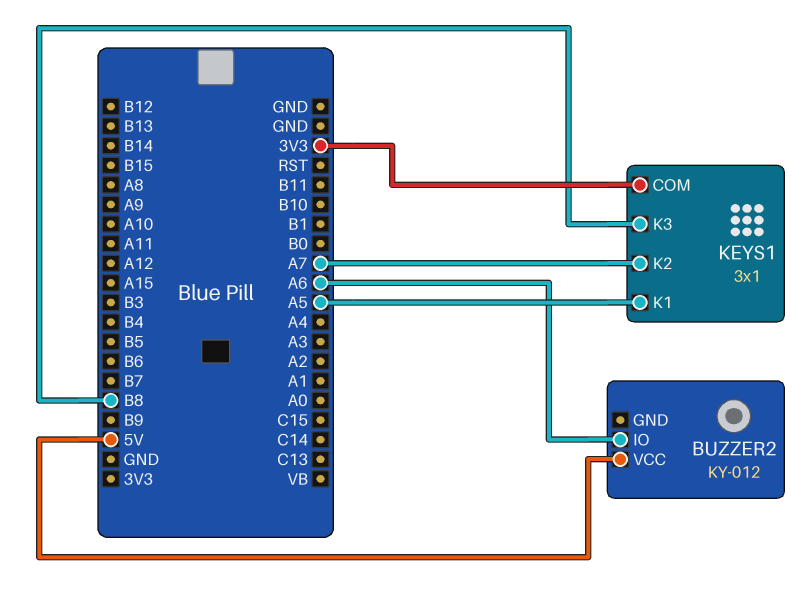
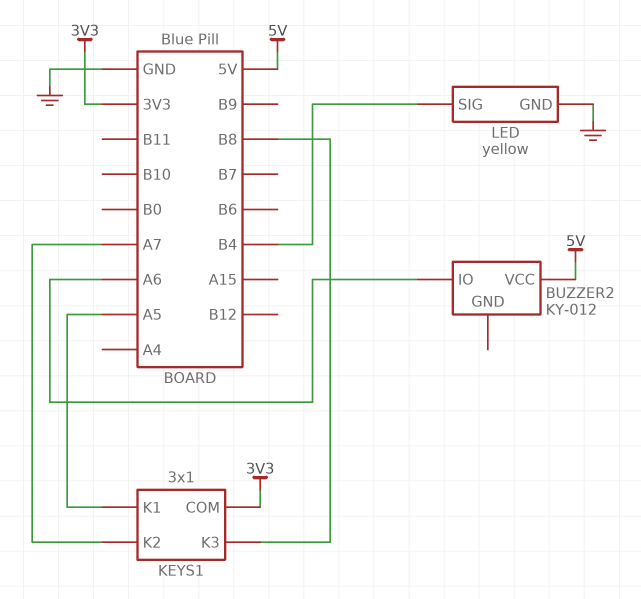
LED: none -> yellow
LED pin GND: none -> GND
LED pin SIG: none -> B4

